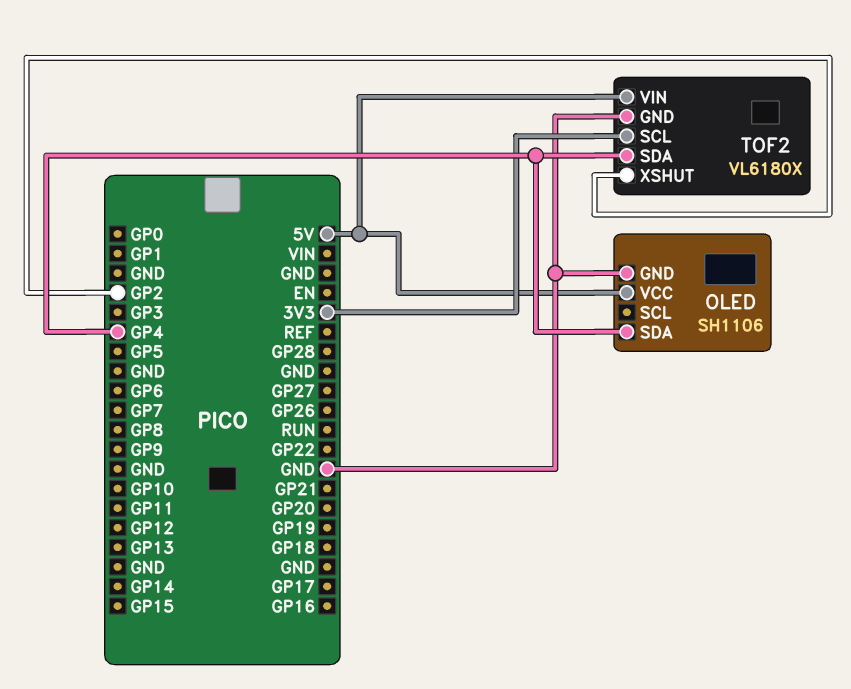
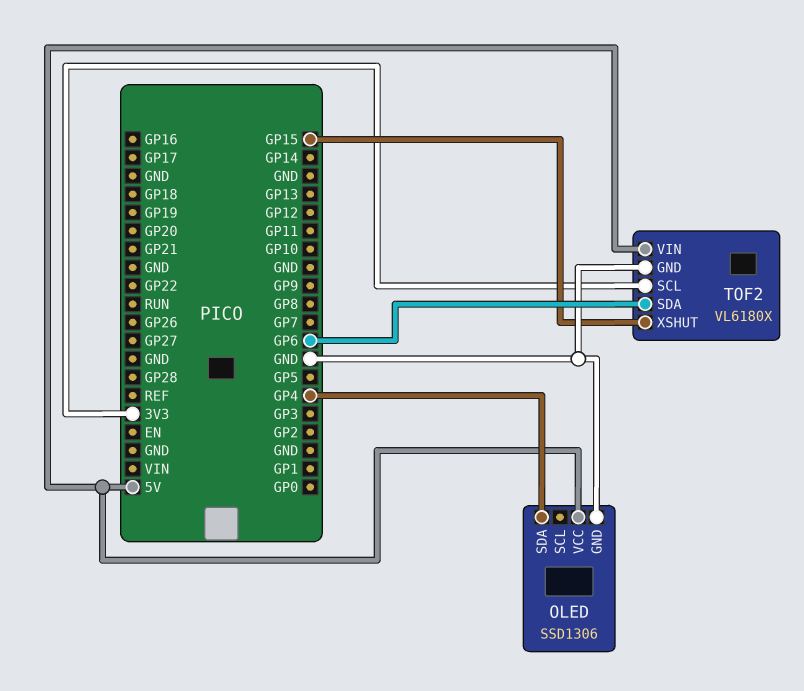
OLED: SH1106 -> SSD1306
TOF2 pin SDA: GP4 -> GP6
TOF2 pin XSHUT: GP2 -> GP15

